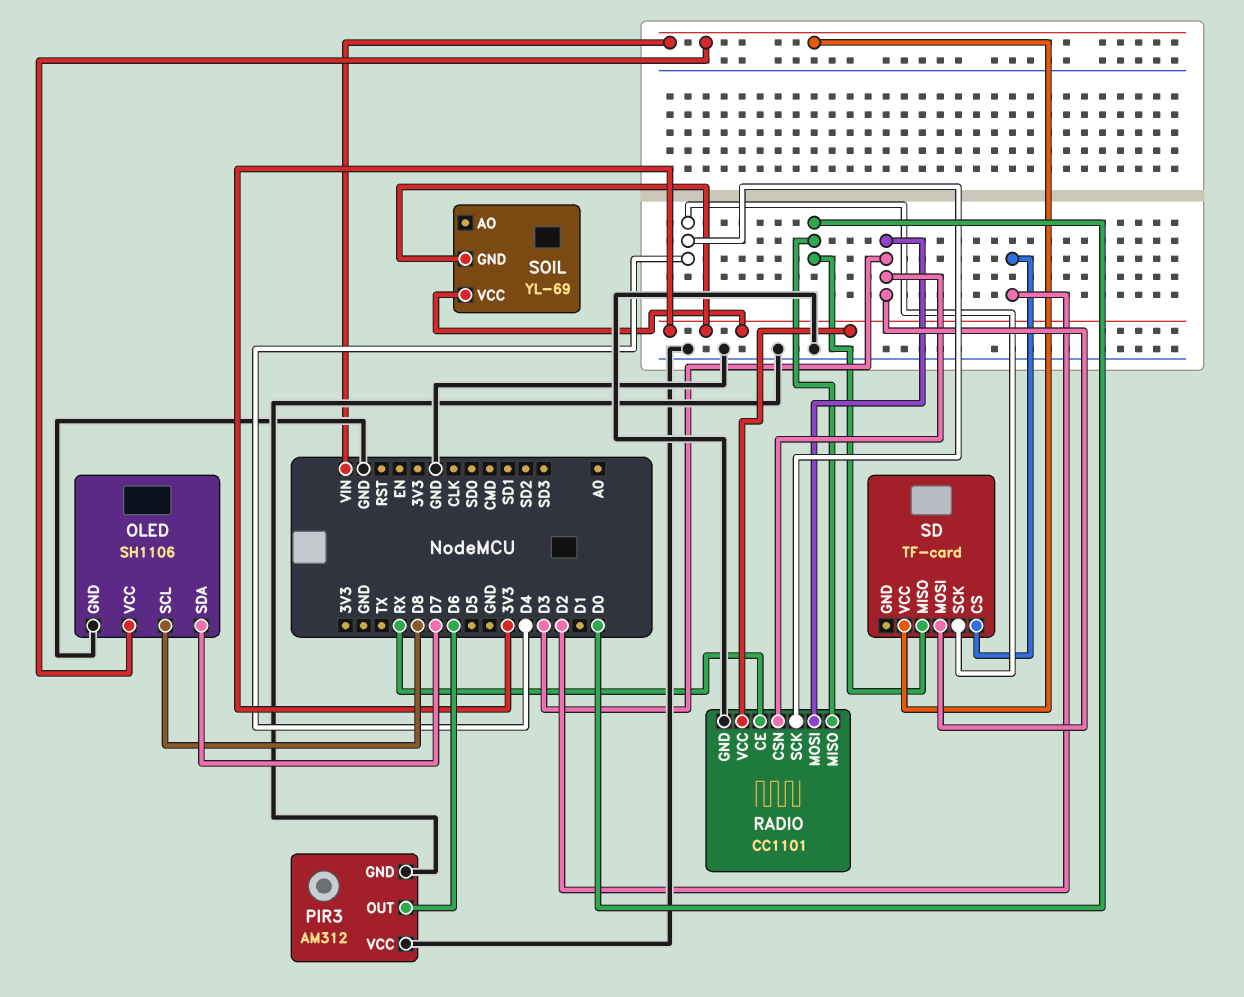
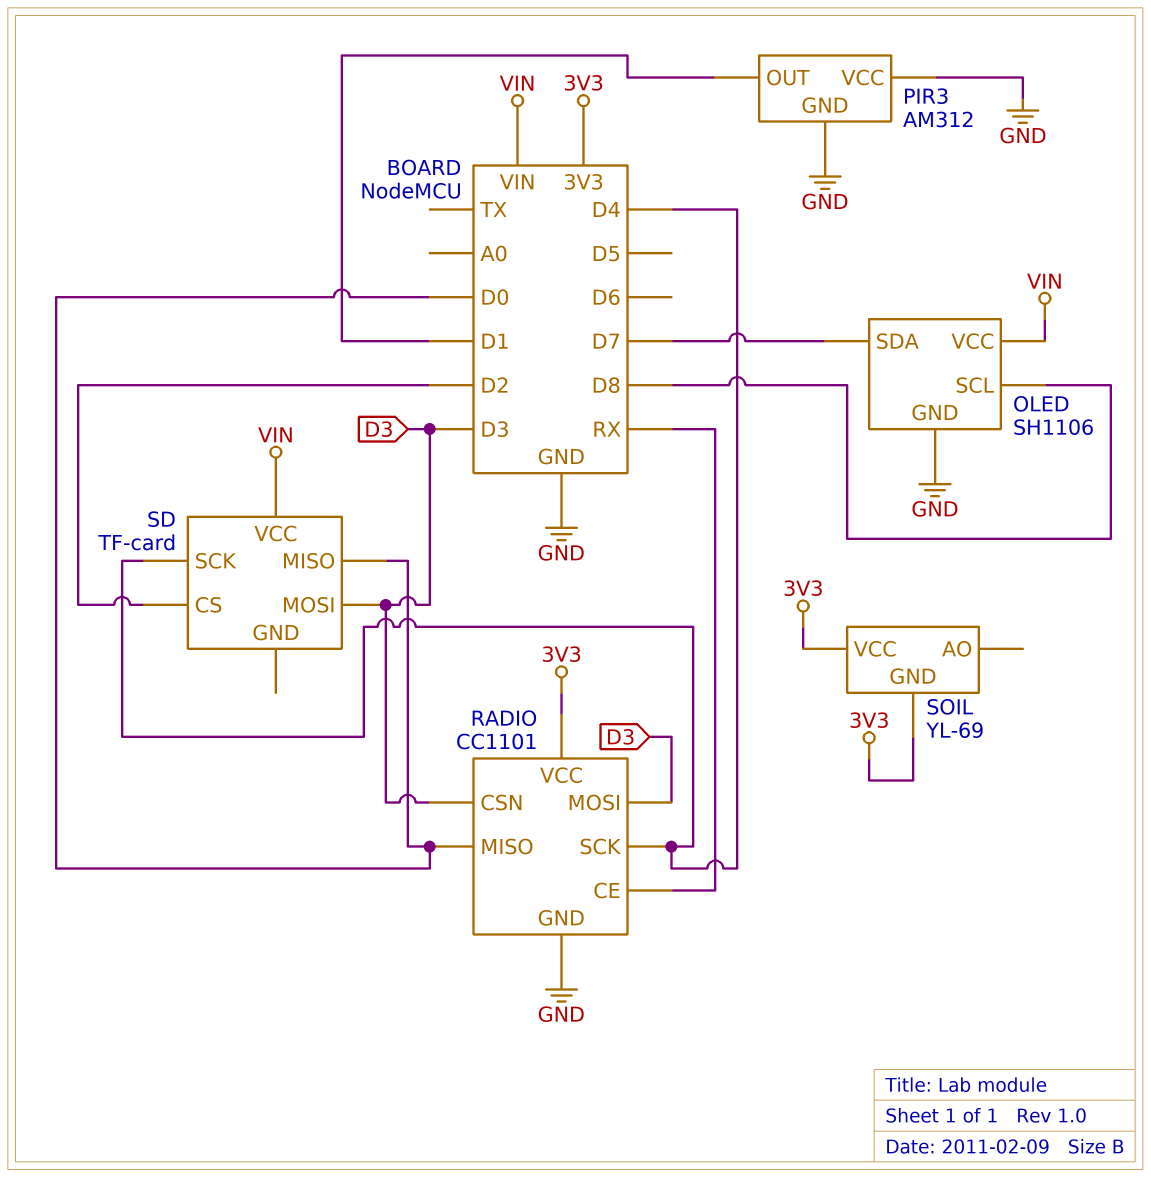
PIR3 pin OUT: D6 -> D1

